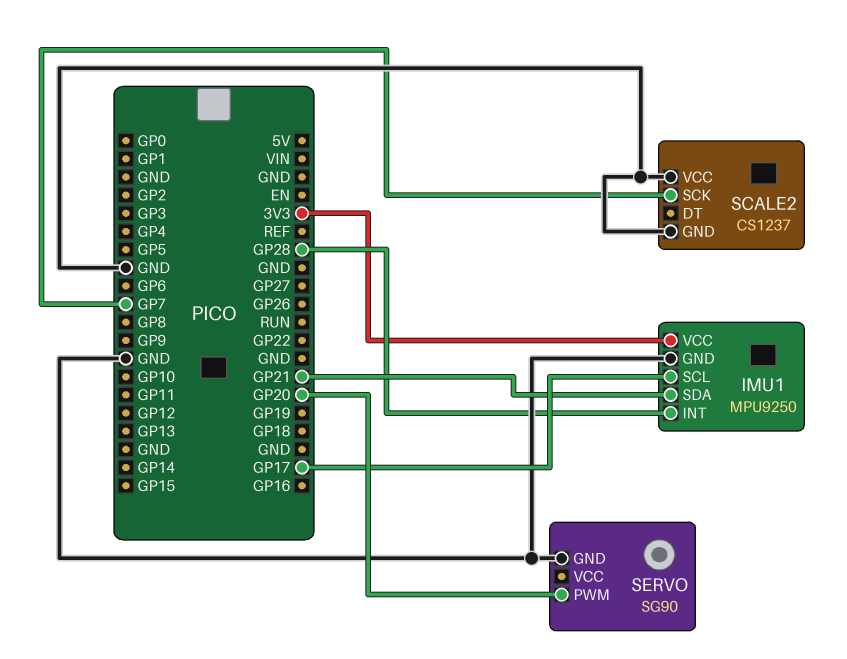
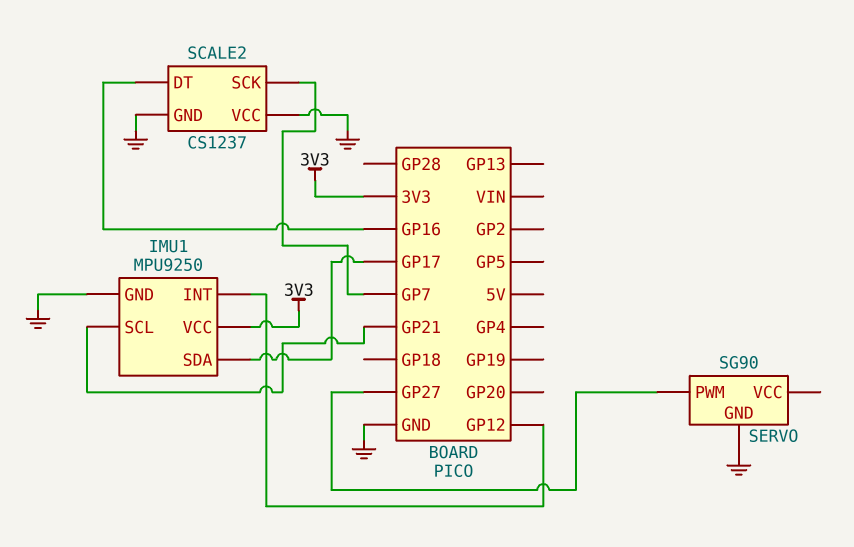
IMU1 pin INT: GP28 -> GP12
IMU1 pin SCL: GP17 -> GP21
IMU1 pin SDA: GP21 -> GP17
SCALE2 pin DT: none -> GP16
SERVO pin PWM: GP20 -> GP27

